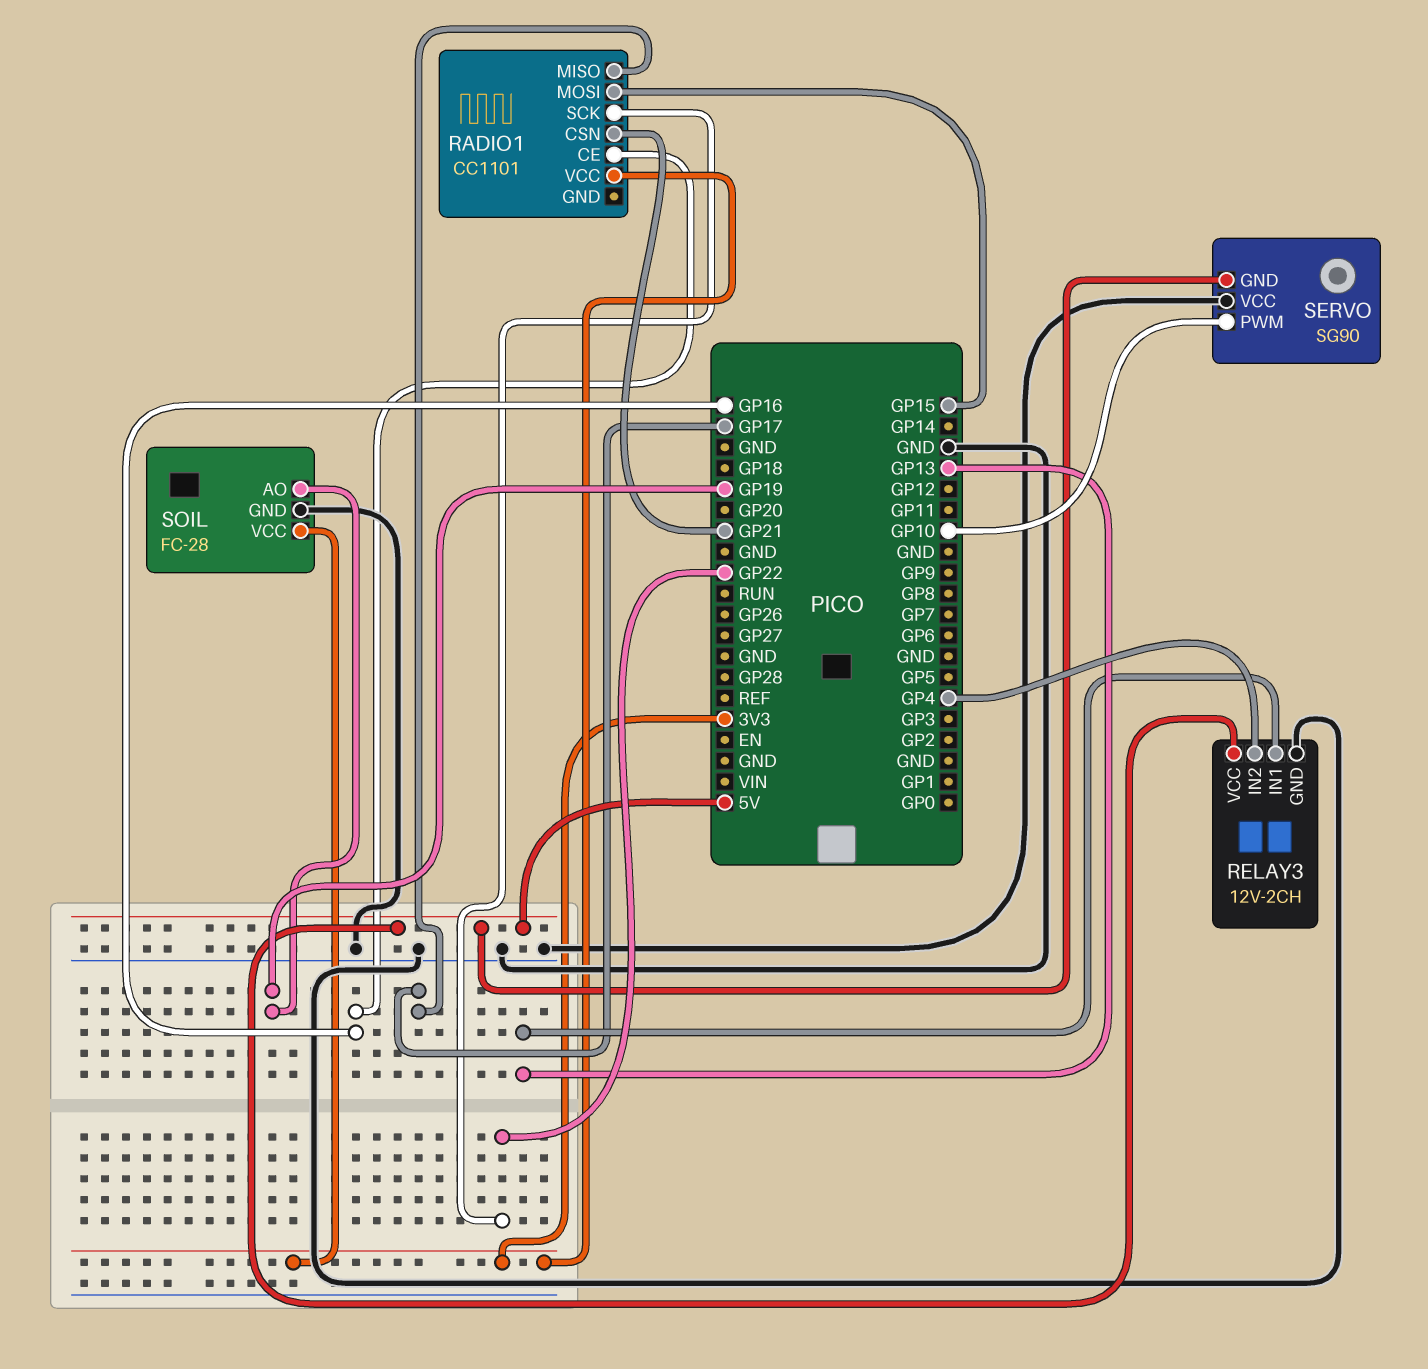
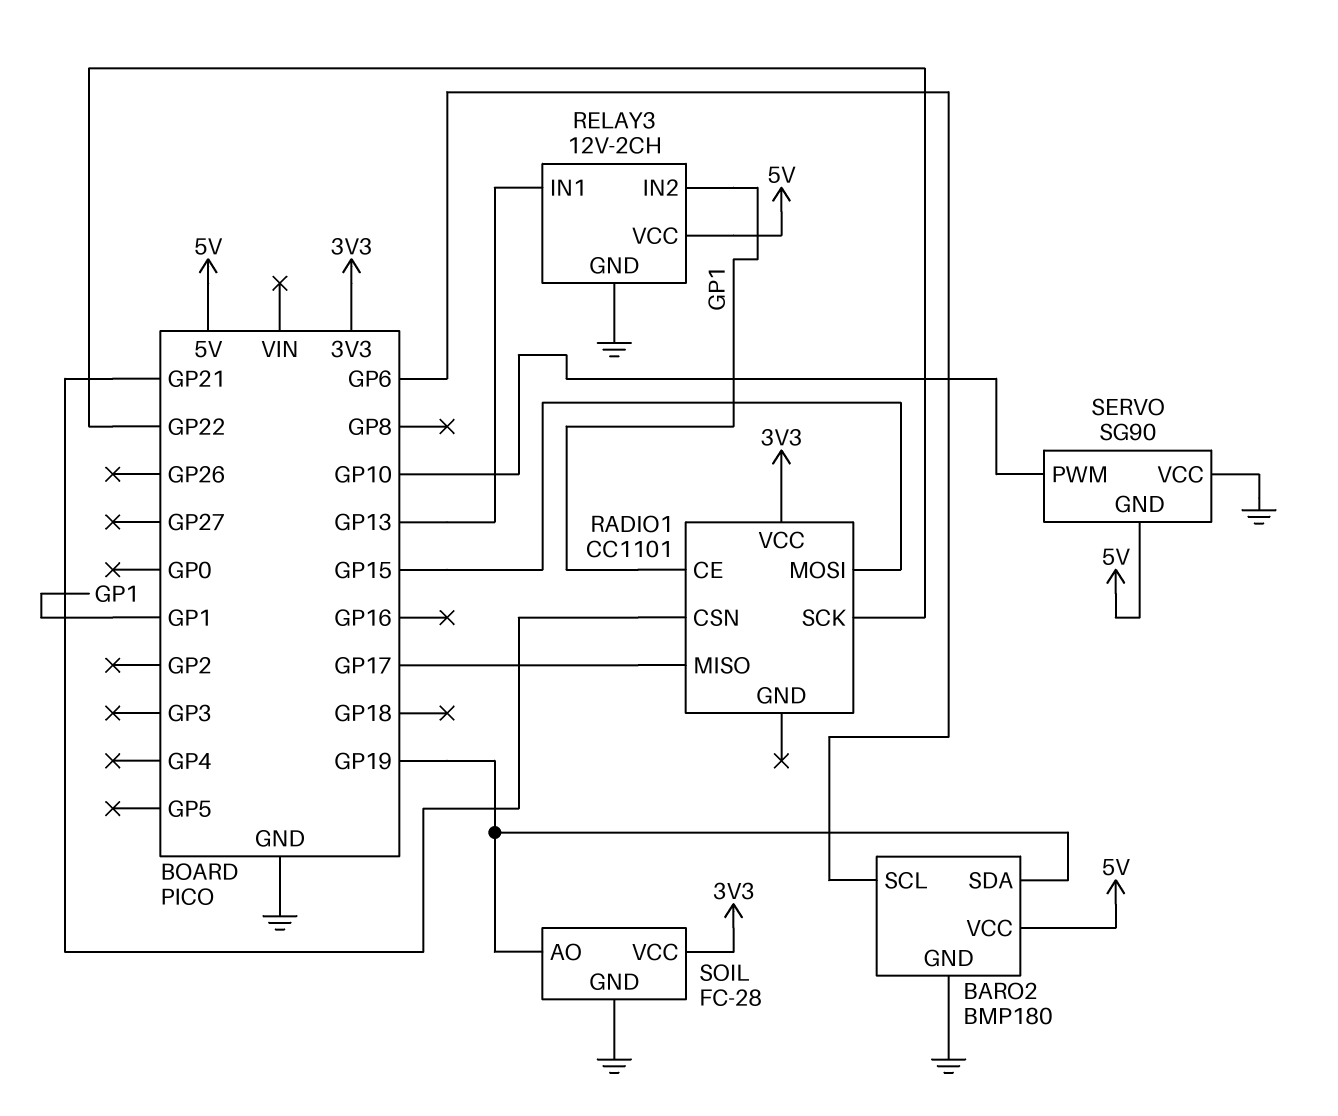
BARO2: none -> BMP180
BARO2 pin GND: none -> GND
BARO2 pin SCL: none -> GP6
BARO2 pin SDA: none -> GP19
BARO2 pin VCC: none -> 5V
RADIO1 pin CE: GP16 -> GP1
RELAY3 pin IN2: GP4 -> GP1

